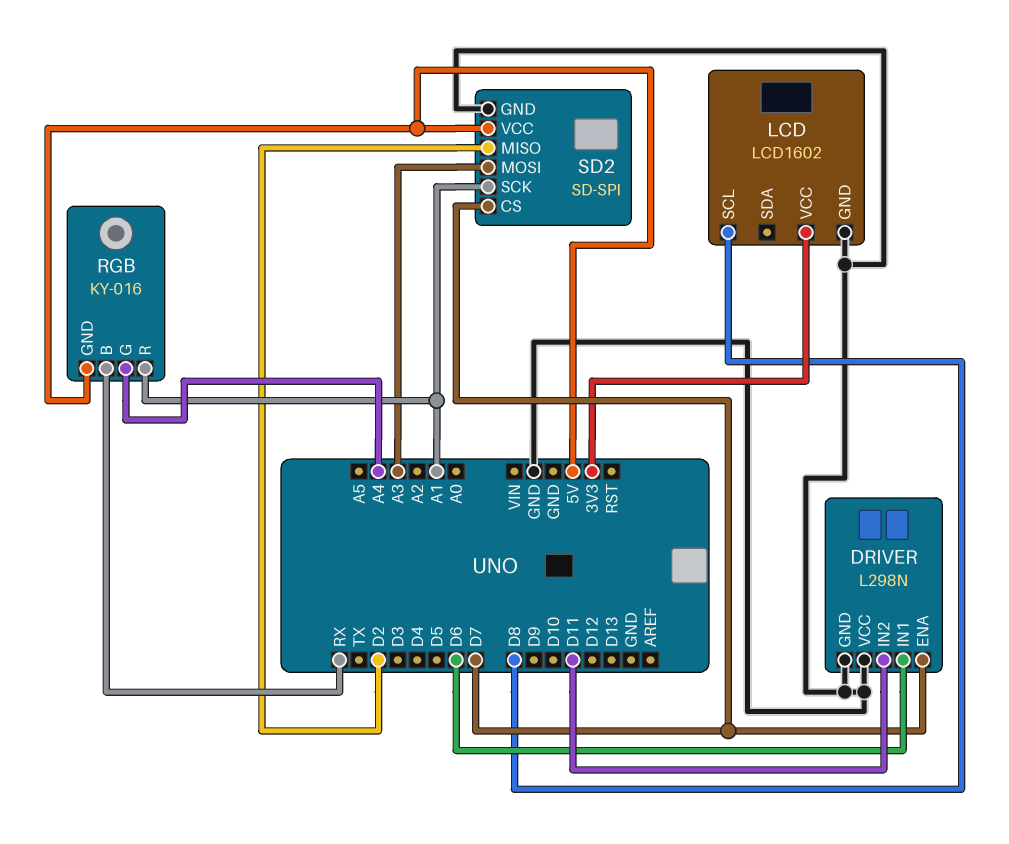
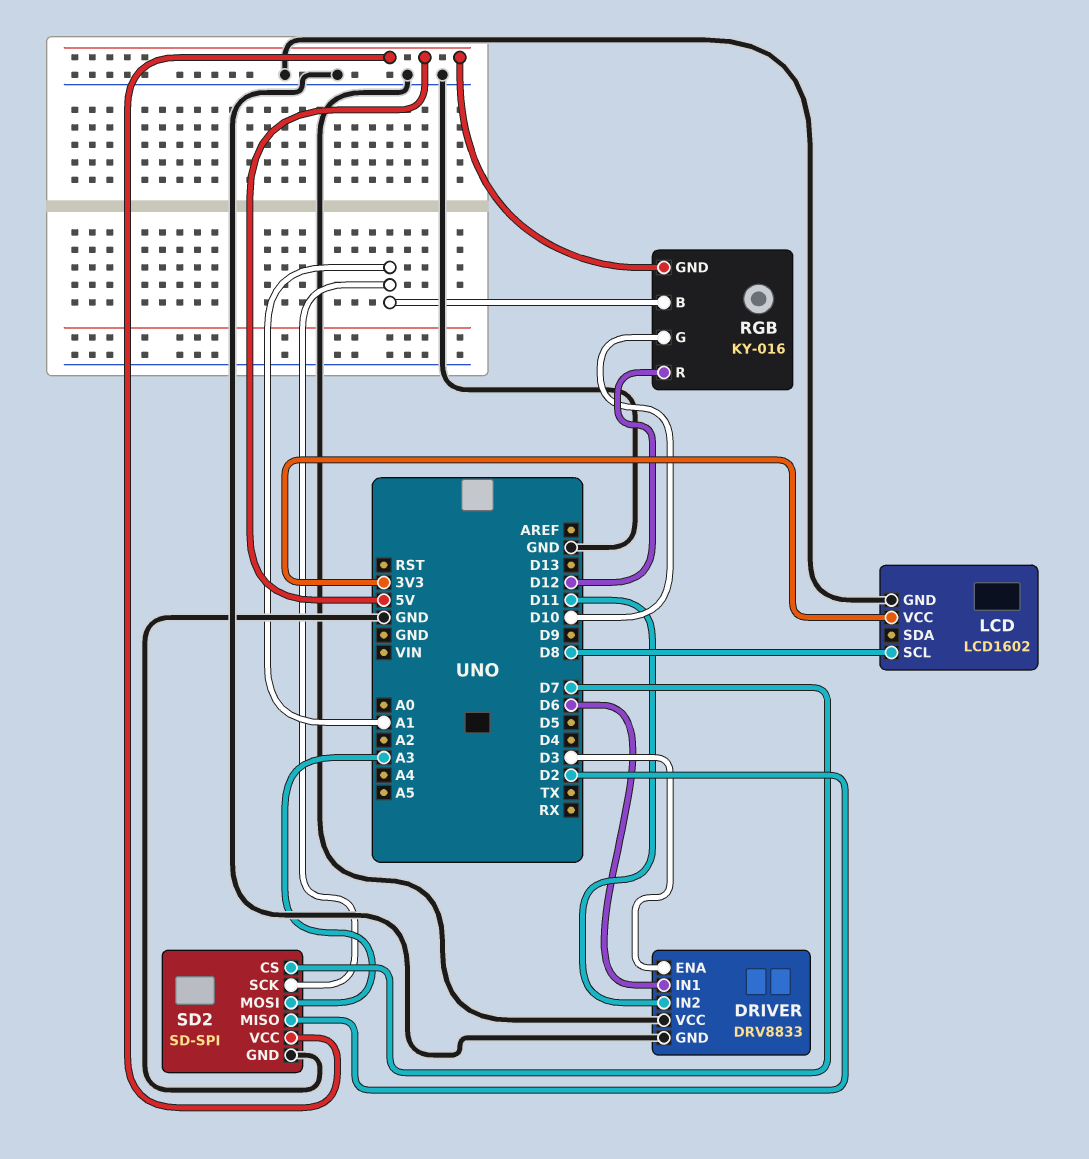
DRIVER: L298N -> DRV8833
DRIVER pin ENA: D7 -> D3
RGB pin B: RX -> A1
RGB pin G: A4 -> D10
RGB pin R: A1 -> D12

